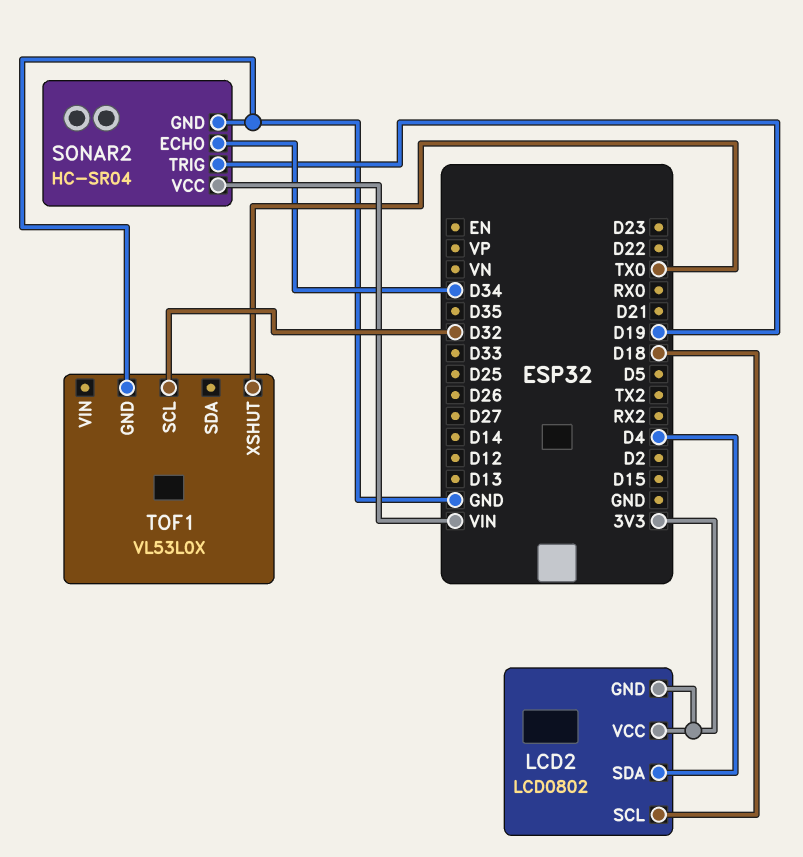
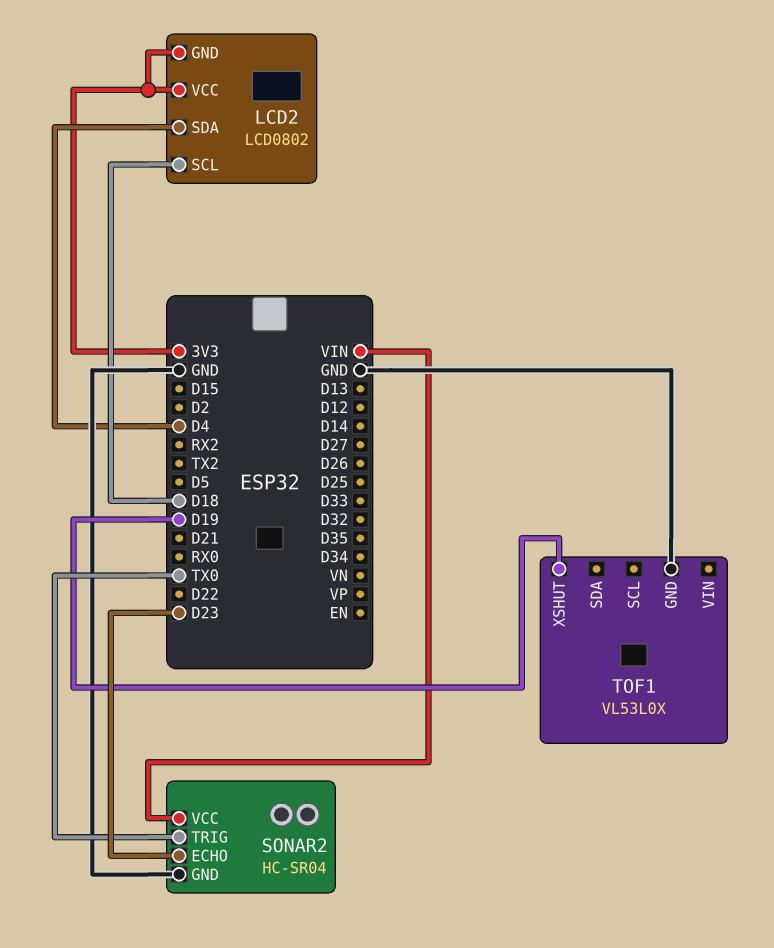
SONAR2 pin ECHO: D34 -> D23
SONAR2 pin TRIG: D19 -> TX0
TOF1 pin SCL: D32 -> none
TOF1 pin XSHUT: TX0 -> D19

